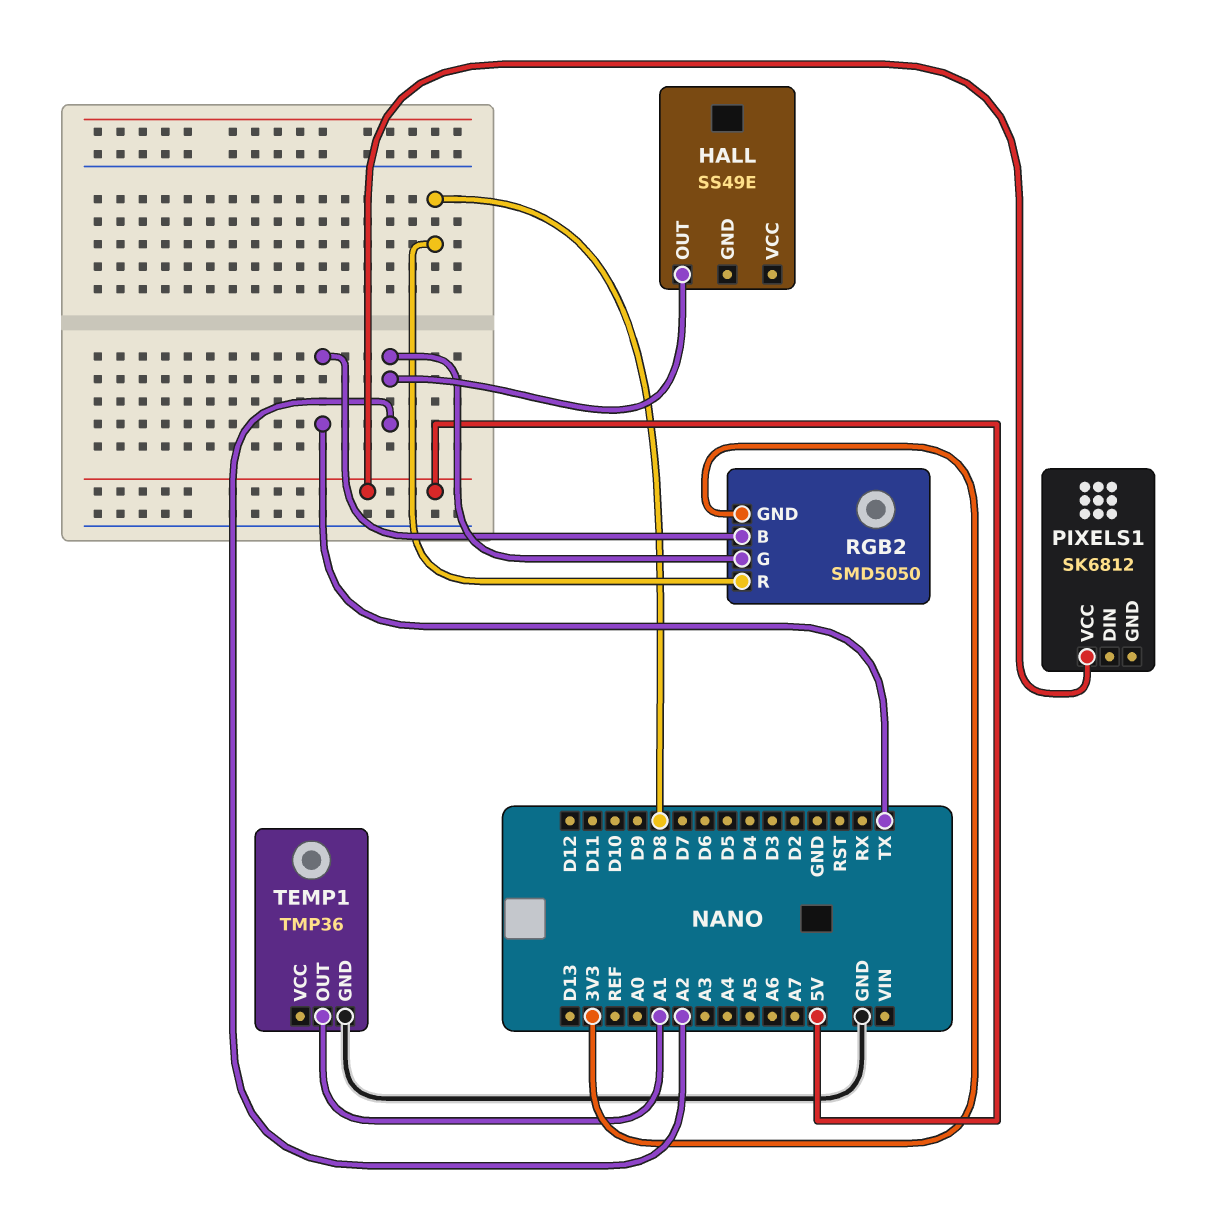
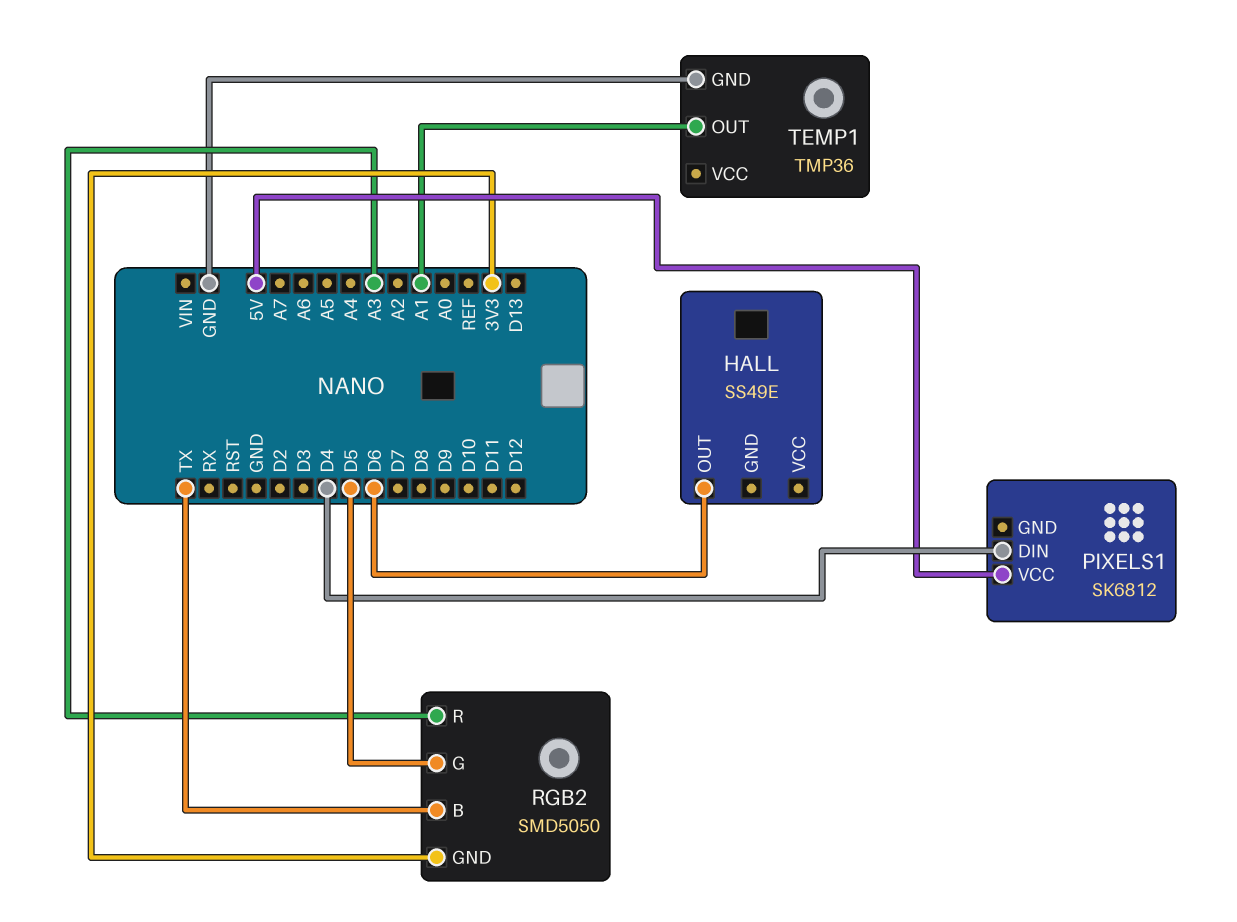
HALL pin OUT: A2 -> D6
PIXELS1 pin DIN: none -> D4
RGB2 pin G: A2 -> D5
RGB2 pin R: D8 -> A3

